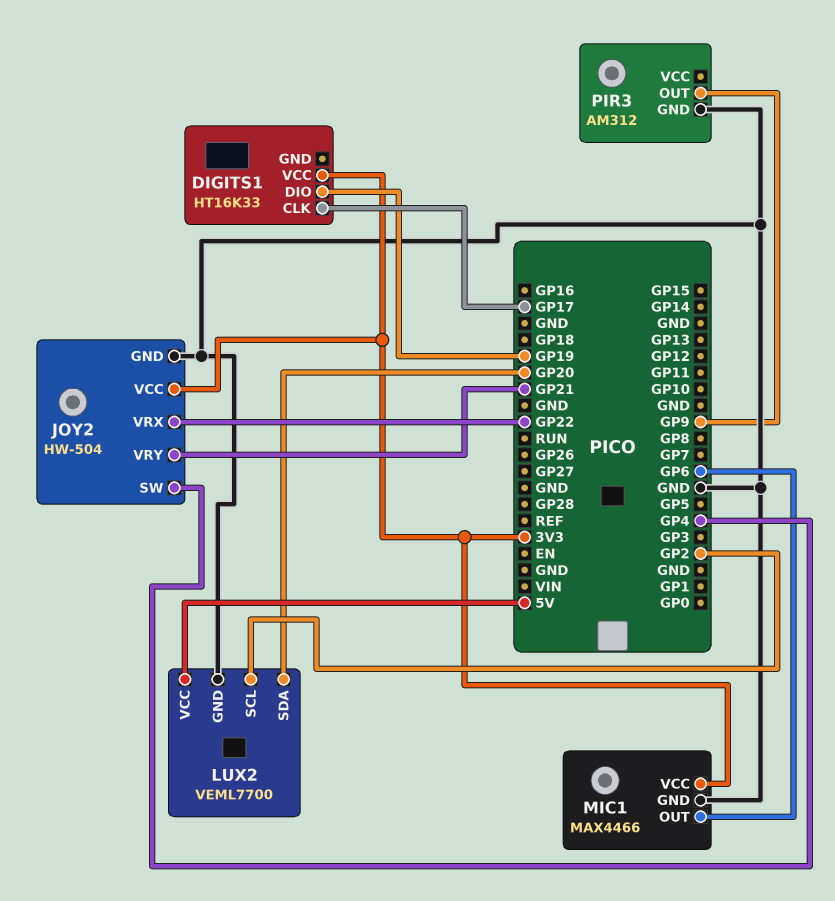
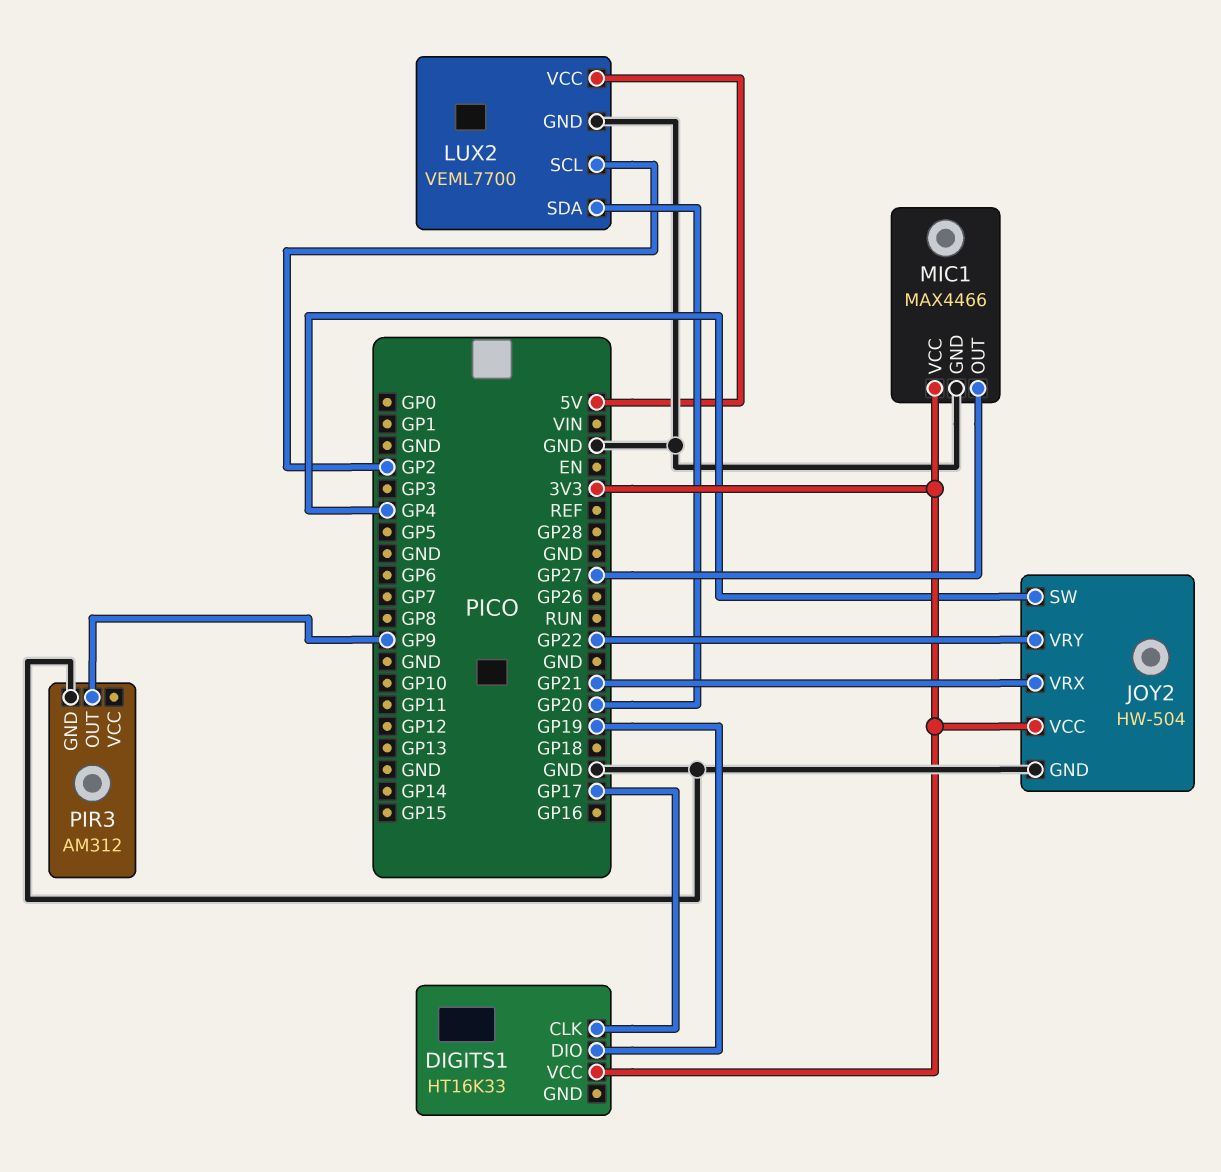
JOY2 pin VRX: GP22 -> GP21
JOY2 pin VRY: GP21 -> GP22
MIC1 pin OUT: GP6 -> GP27

